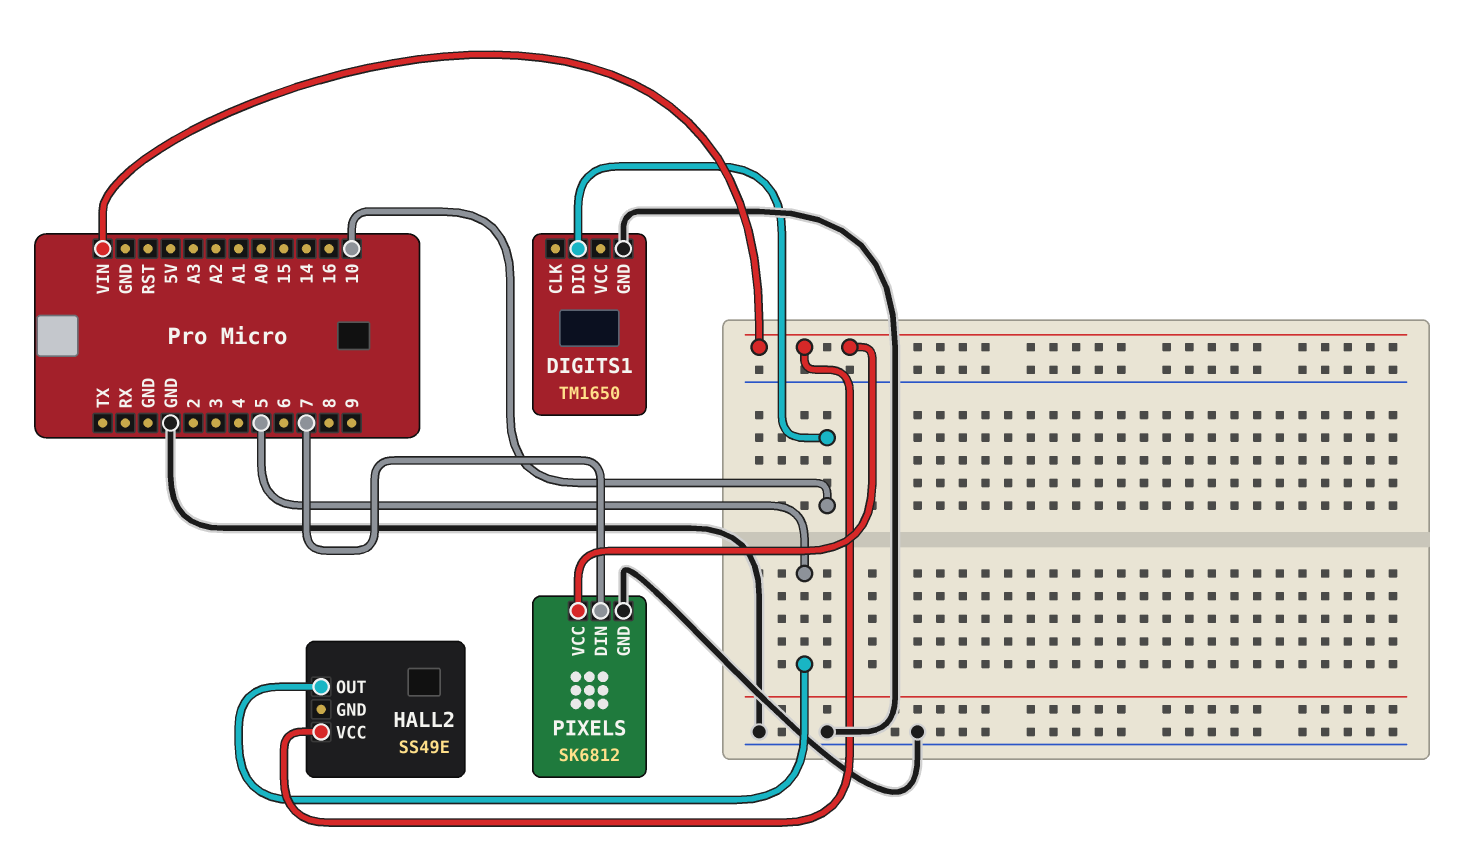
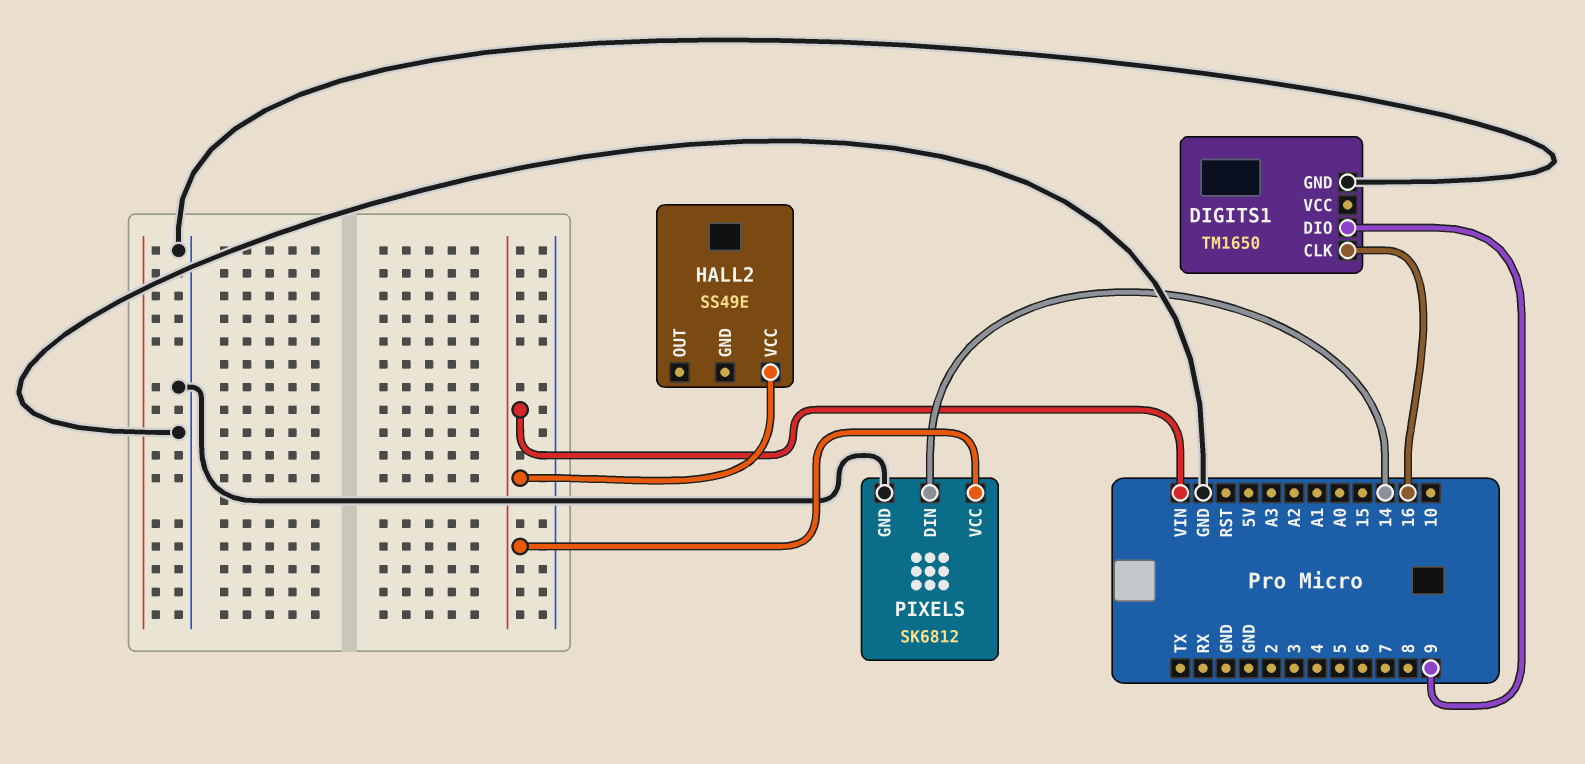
DIGITS1 pin CLK: none -> 16
DIGITS1 pin DIO: 10 -> 9
HALL2 pin OUT: 5 -> none
PIXELS pin DIN: 7 -> 14

